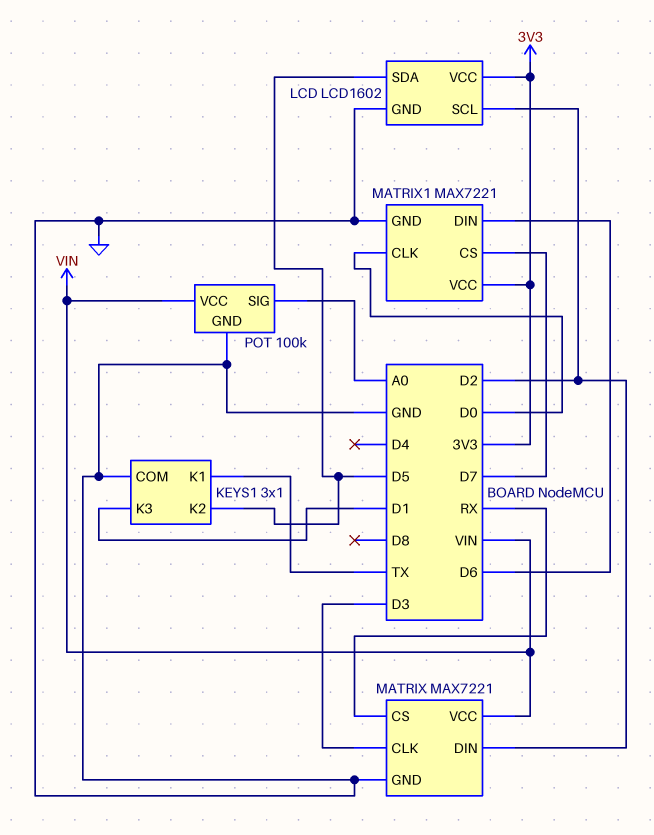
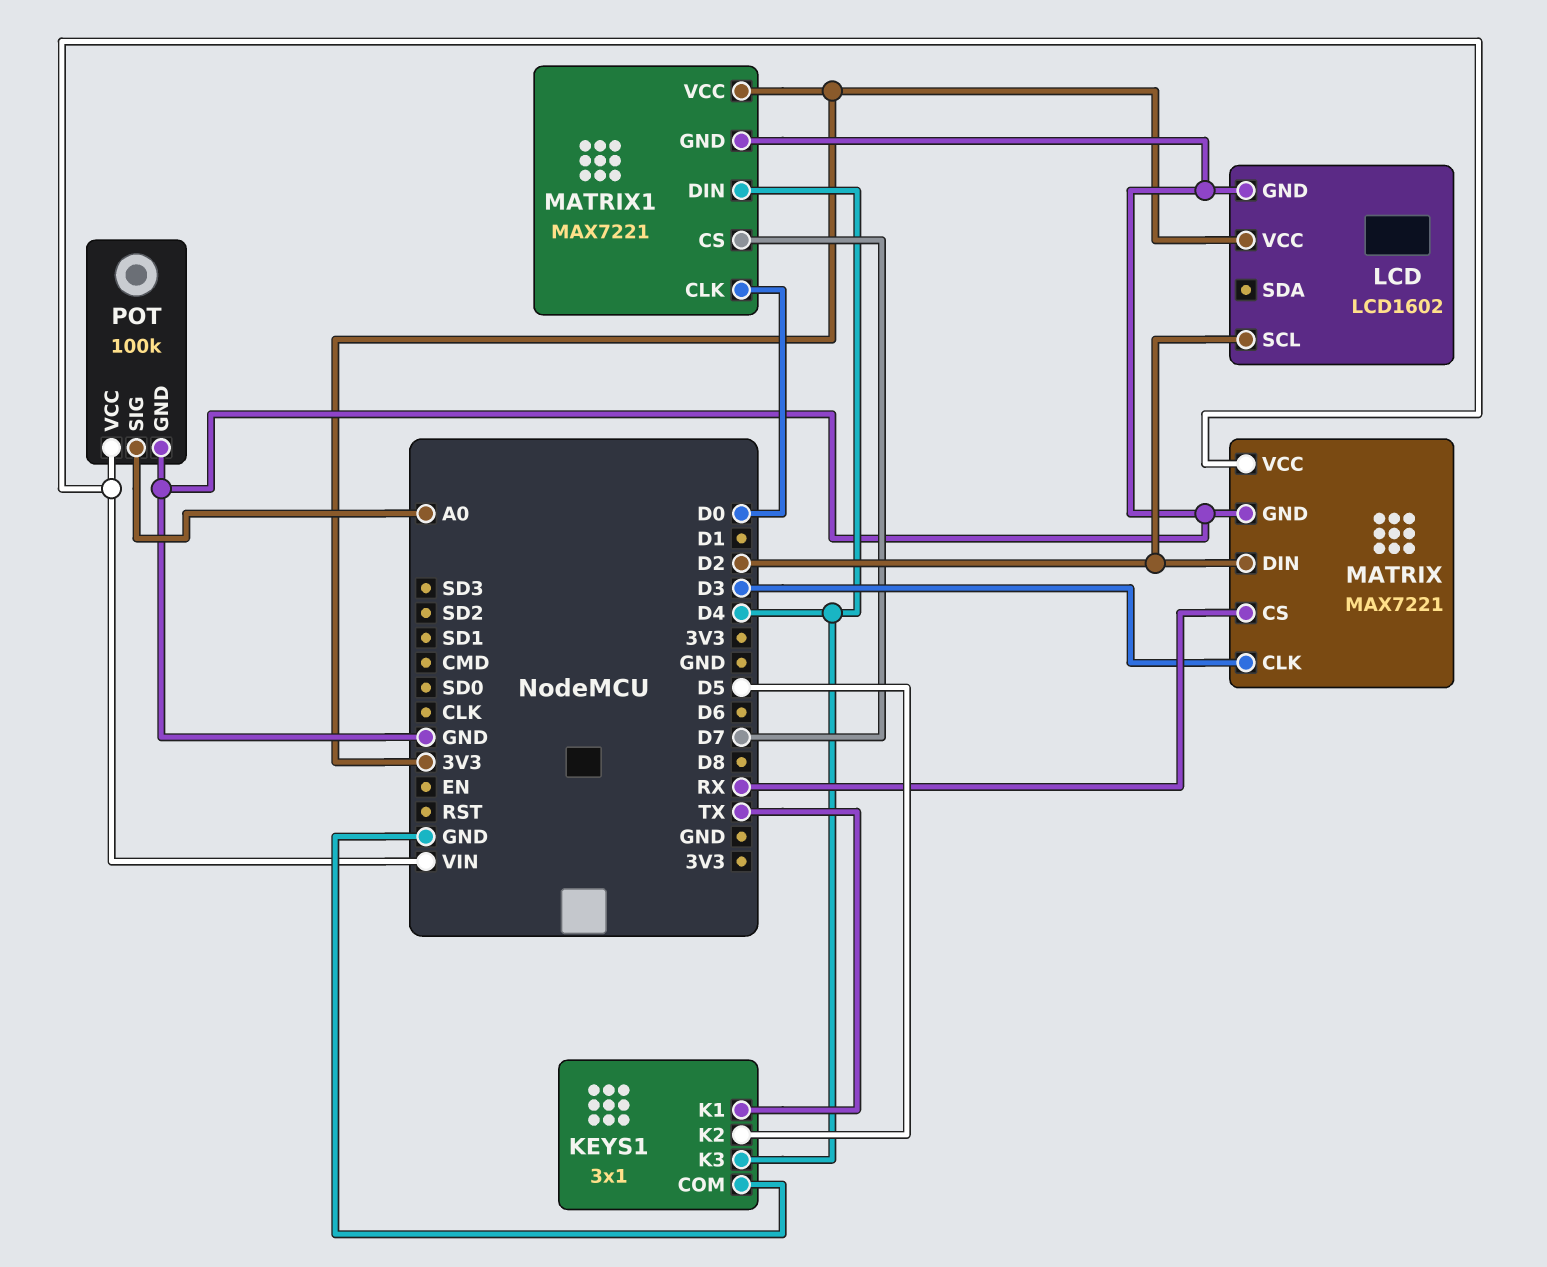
KEYS1 pin K3: D1 -> D4
LCD pin SDA: D5 -> none
MATRIX1 pin DIN: D6 -> D4

